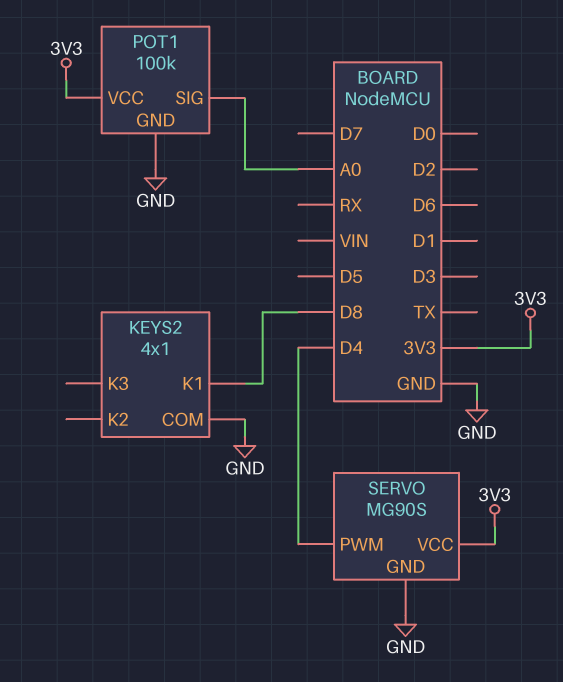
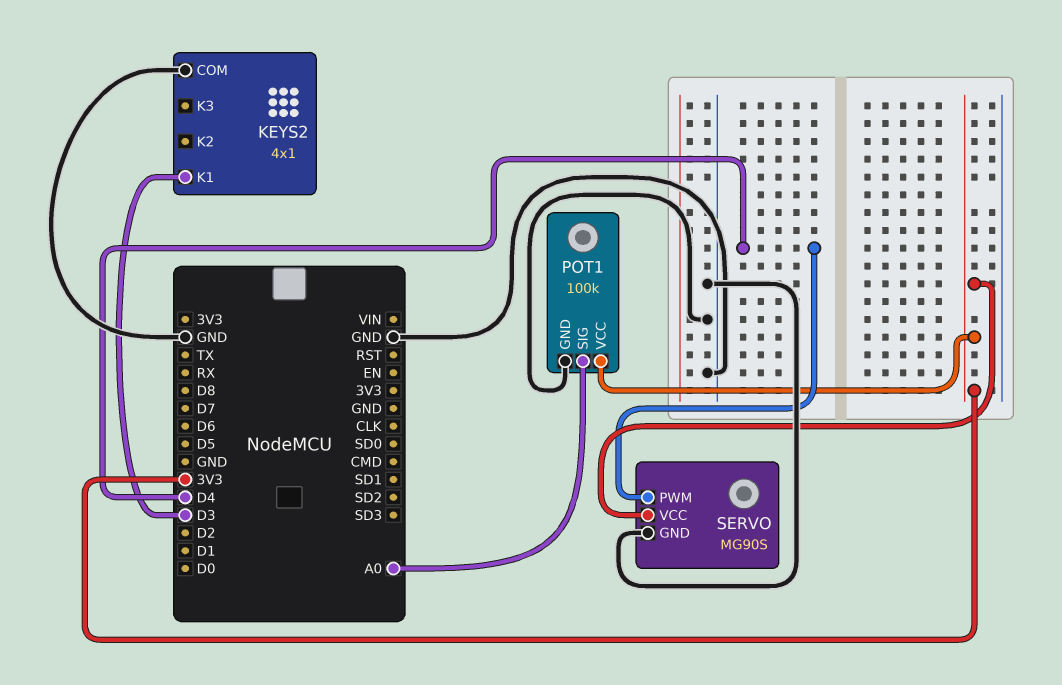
KEYS2 pin K1: D8 -> D3

